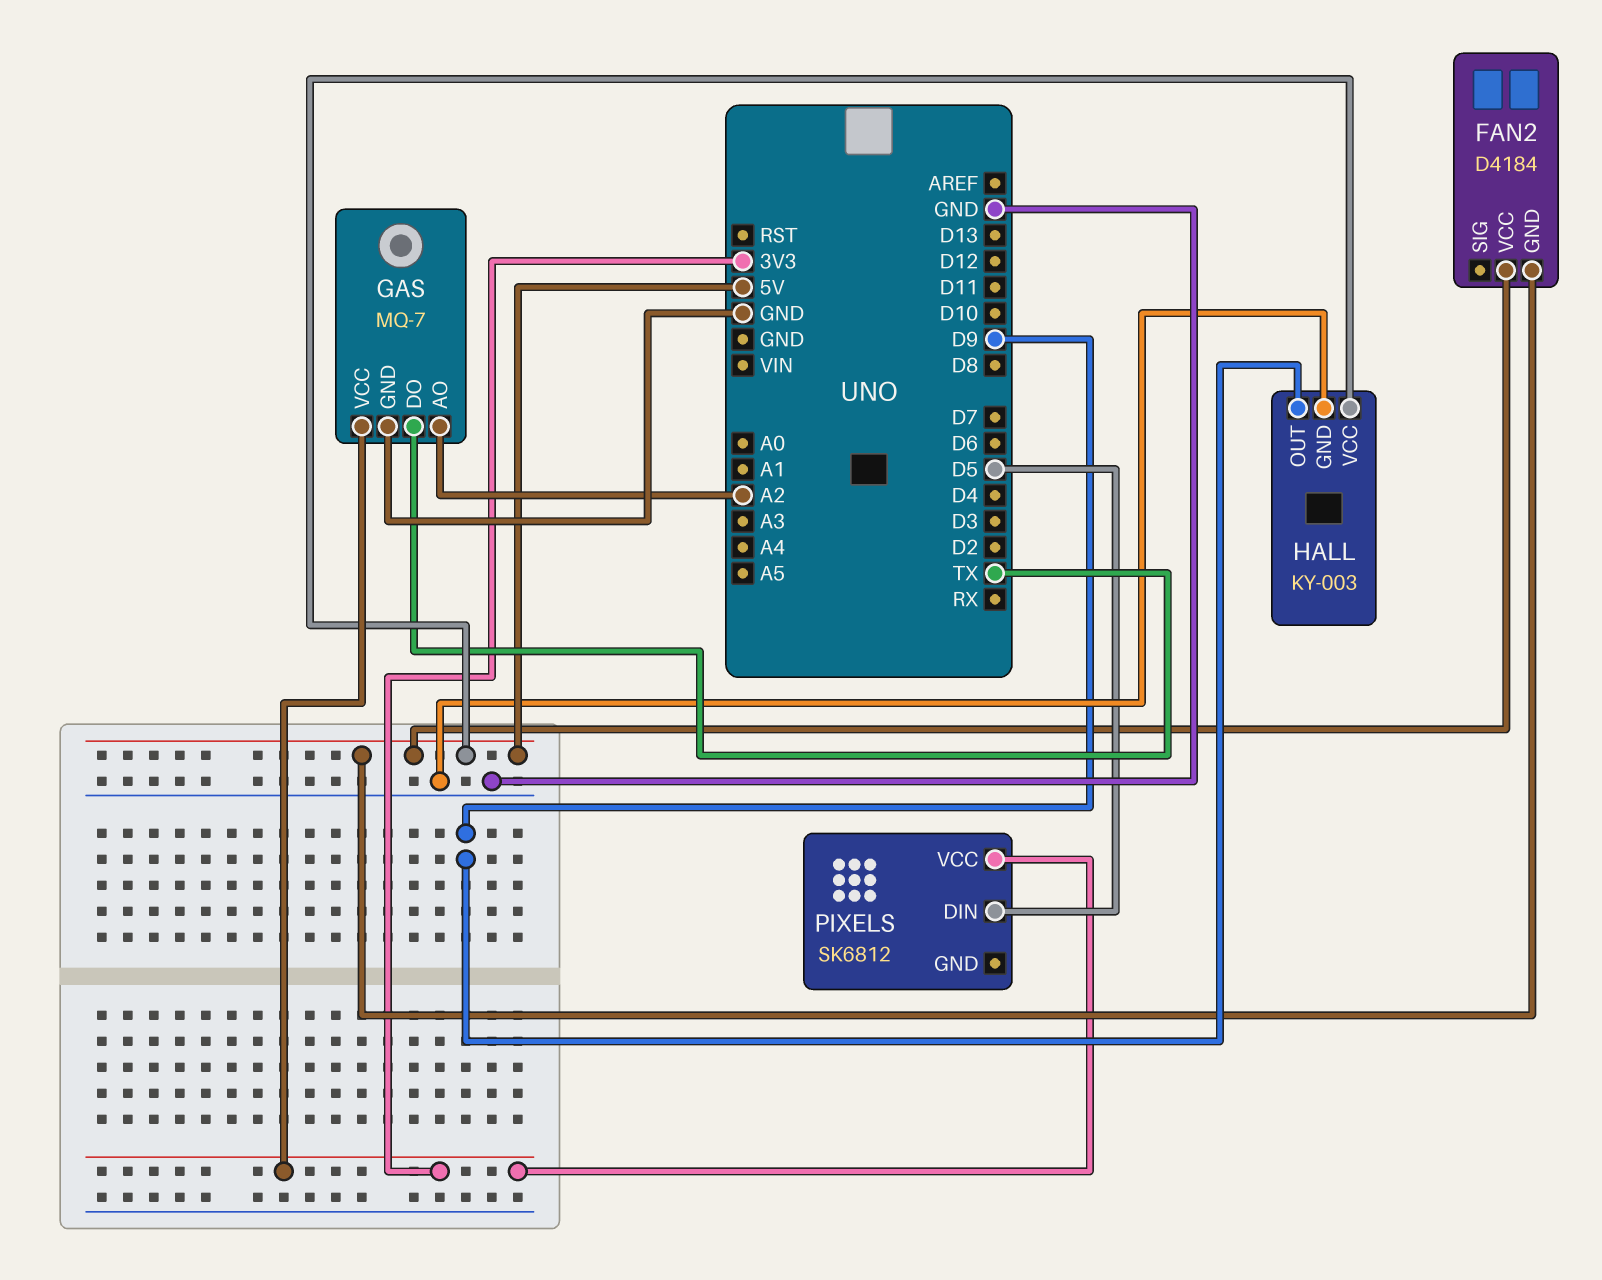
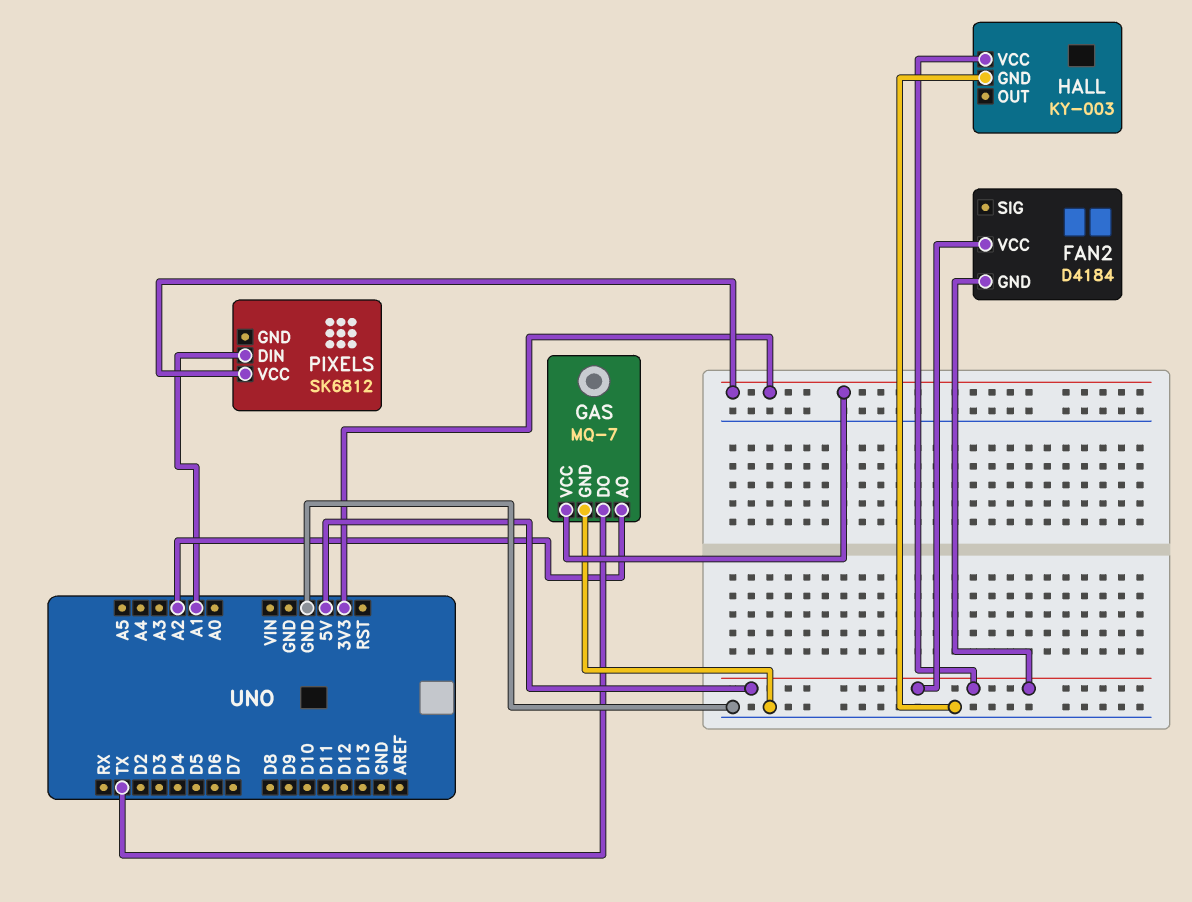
HALL pin OUT: D9 -> none
PIXELS pin DIN: D5 -> A1

